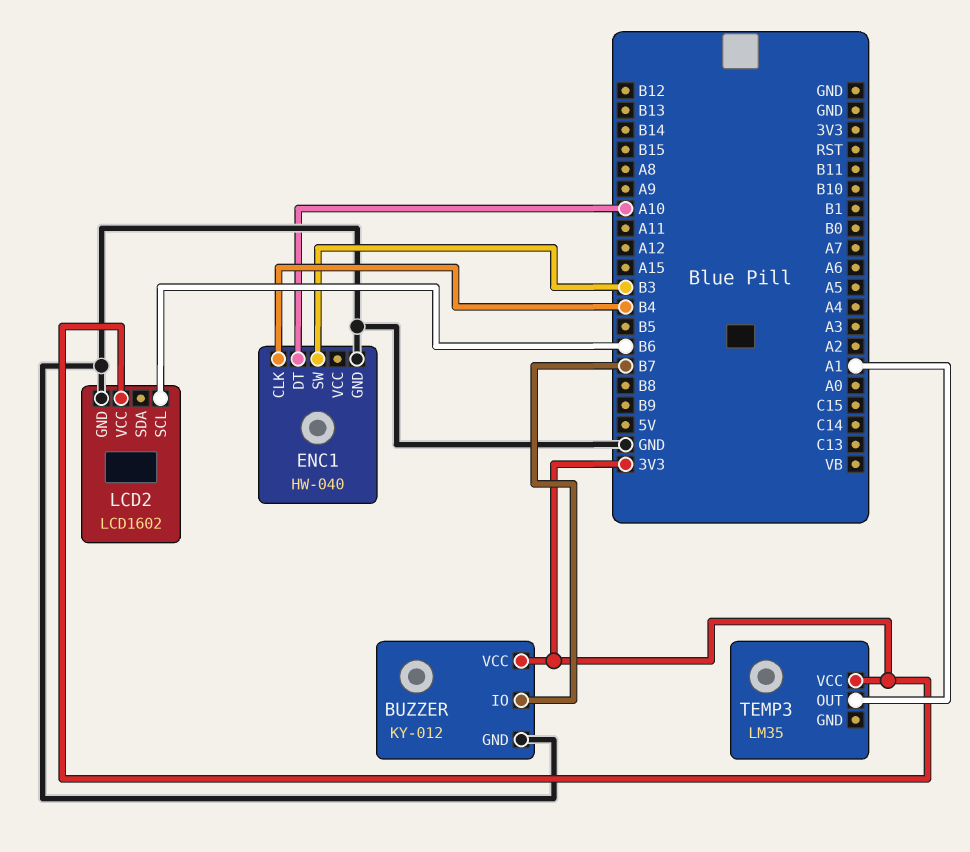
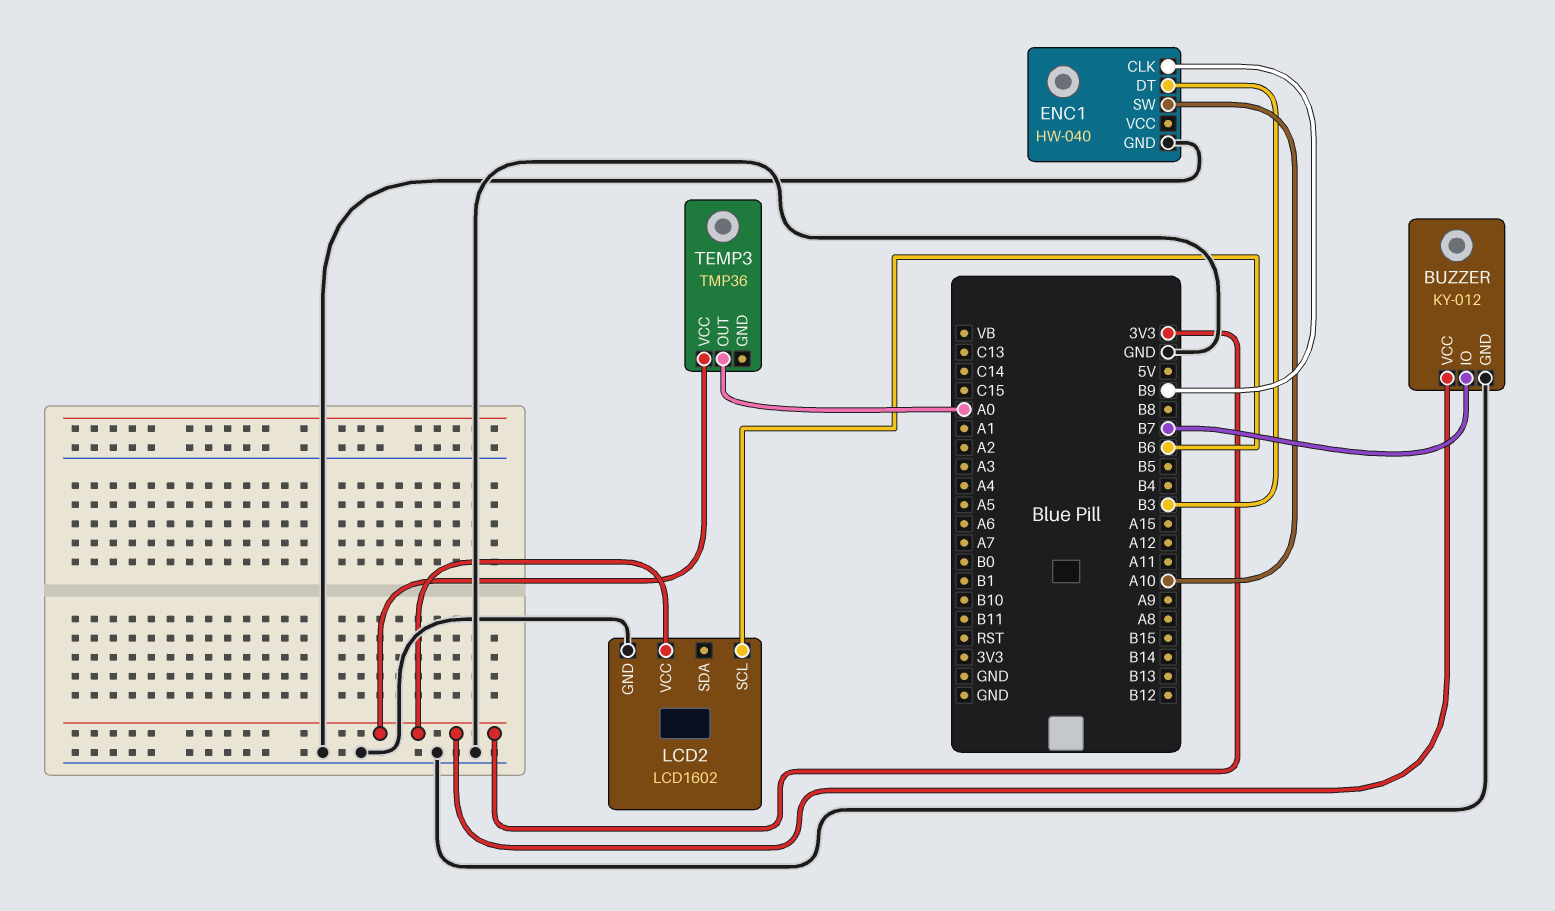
ENC1 pin CLK: B4 -> B9
ENC1 pin DT: A10 -> B3
ENC1 pin SW: B3 -> A10
TEMP3: LM35 -> TMP36
TEMP3 pin OUT: A1 -> A0

